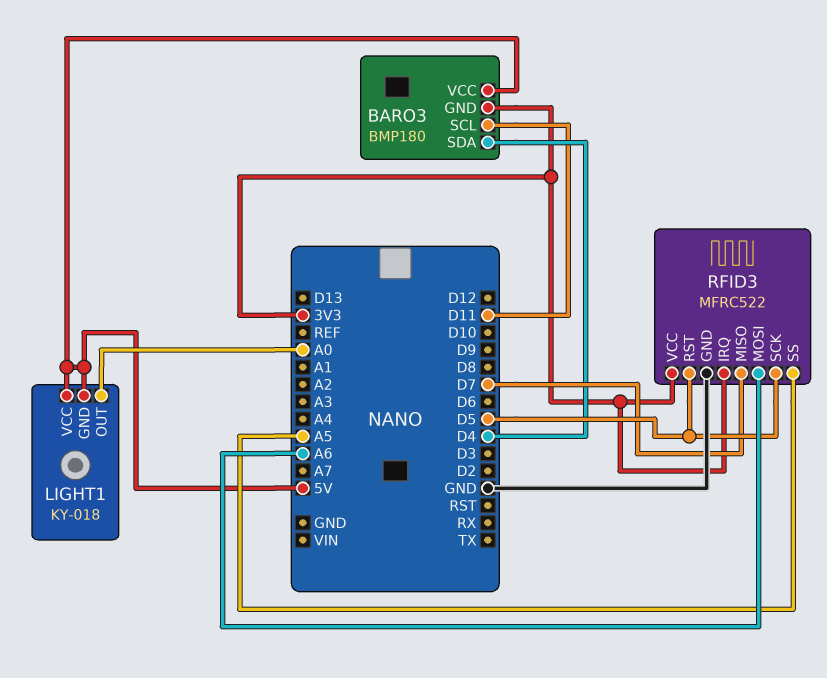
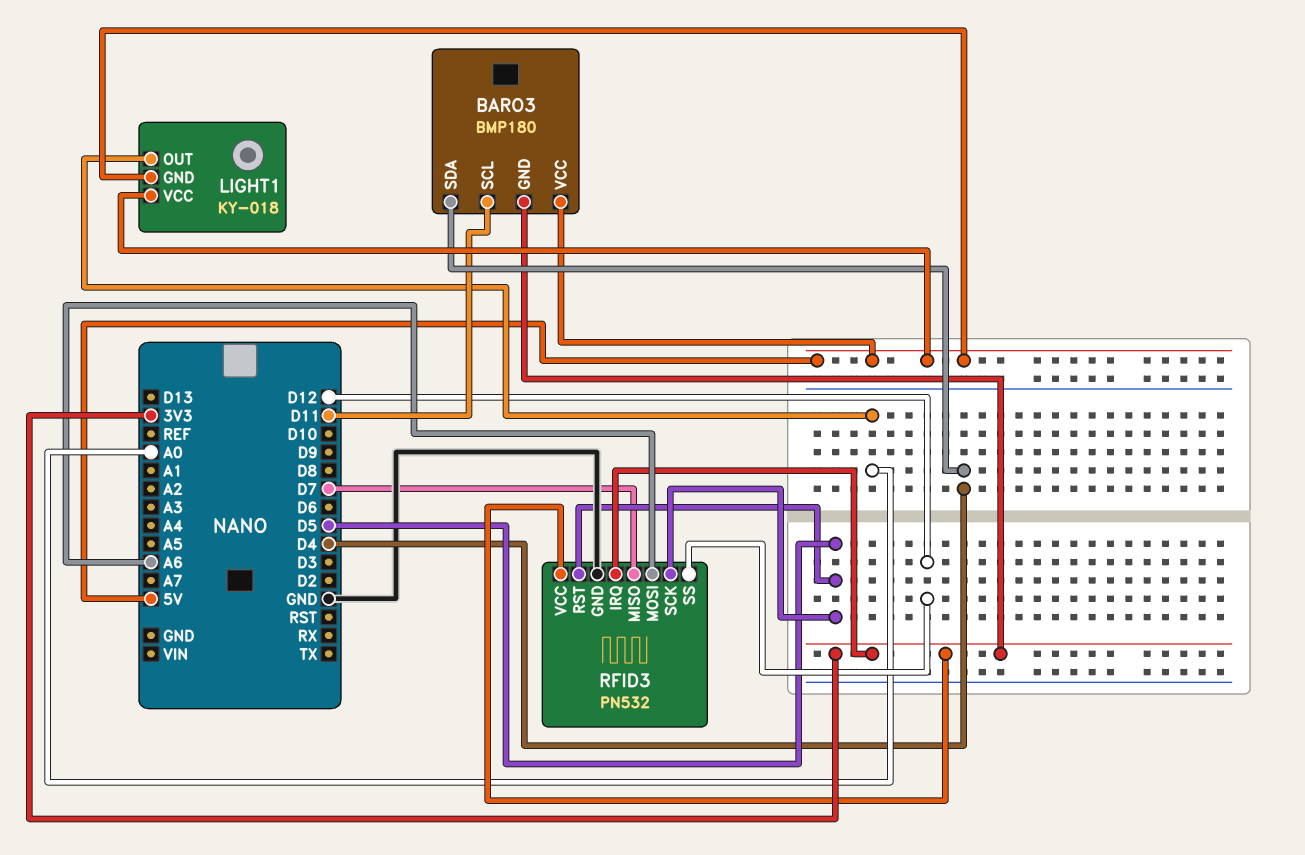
RFID3: MFRC522 -> PN532
RFID3 pin SS: A5 -> D12

